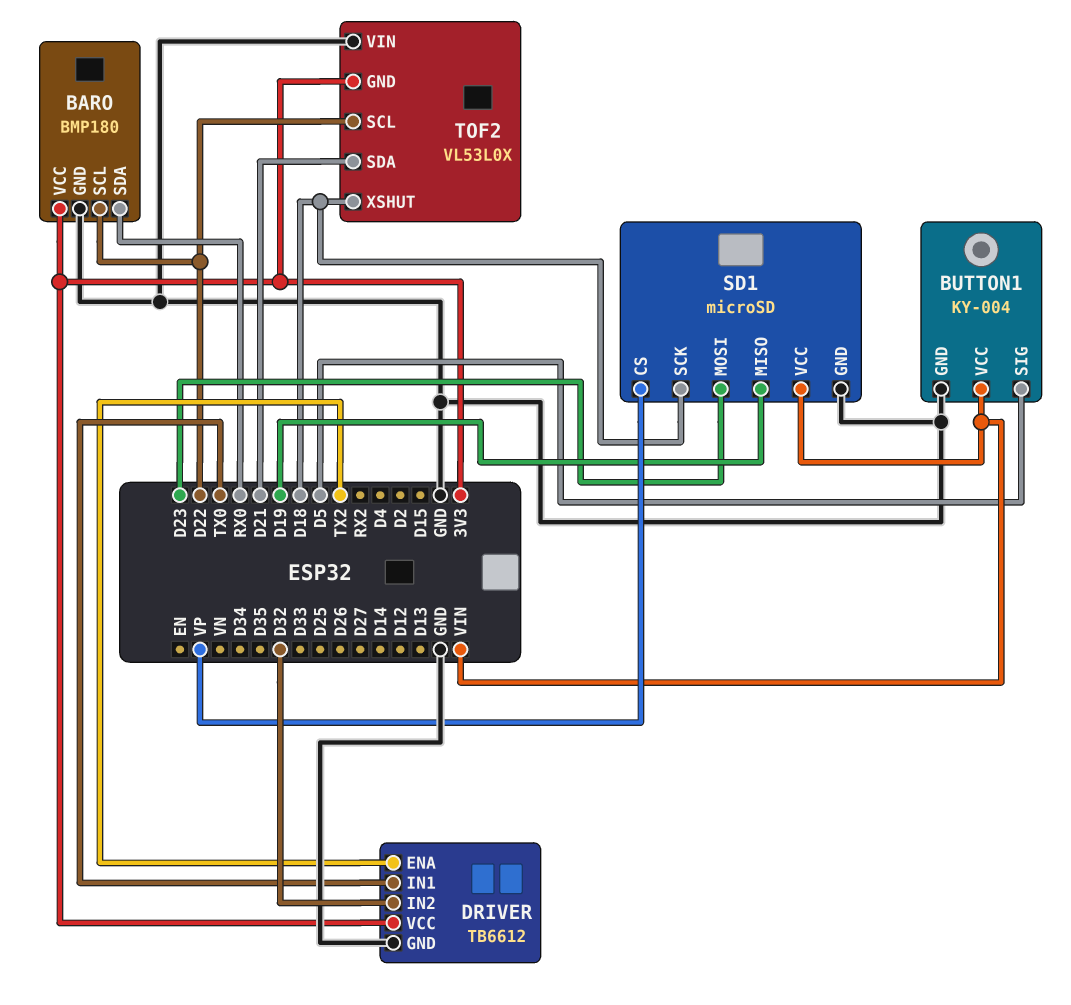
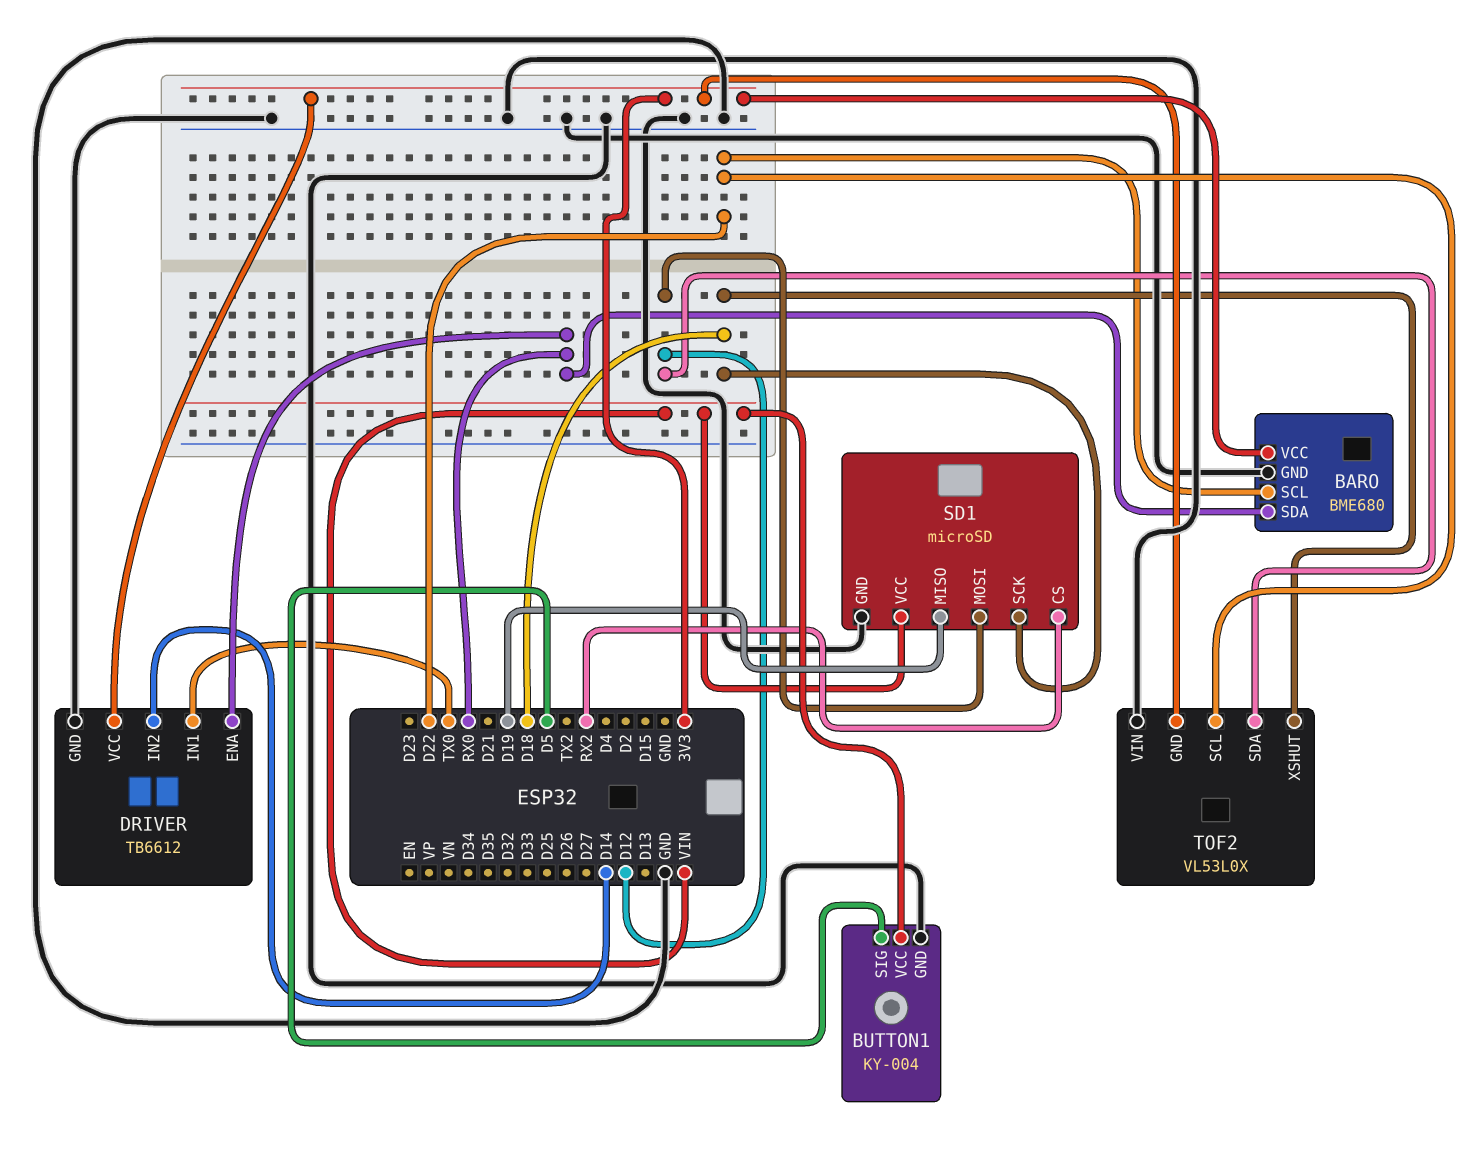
BARO: BMP180 -> BME680
DRIVER pin ENA: TX2 -> RX0
DRIVER pin IN2: D32 -> D14
SD1 pin CS: VP -> RX2
SD1 pin MOSI: D23 -> D12
TOF2 pin SDA: D21 -> D12

